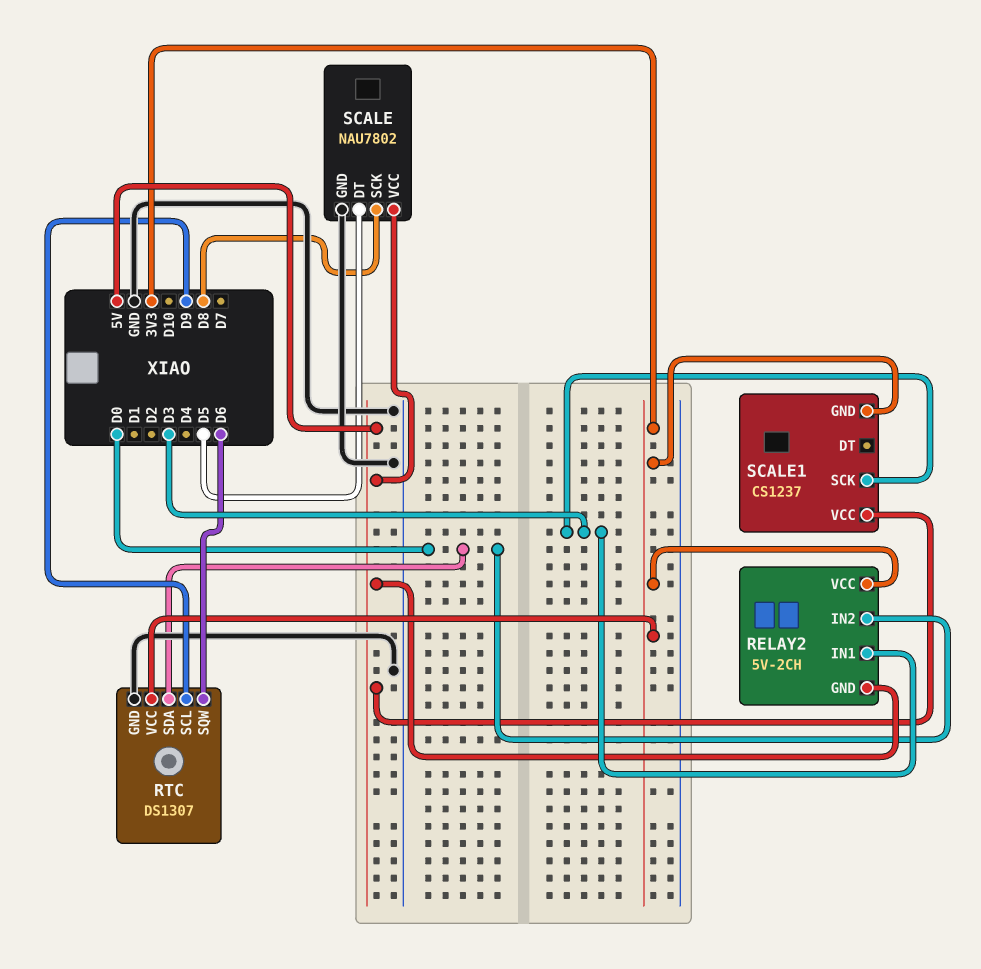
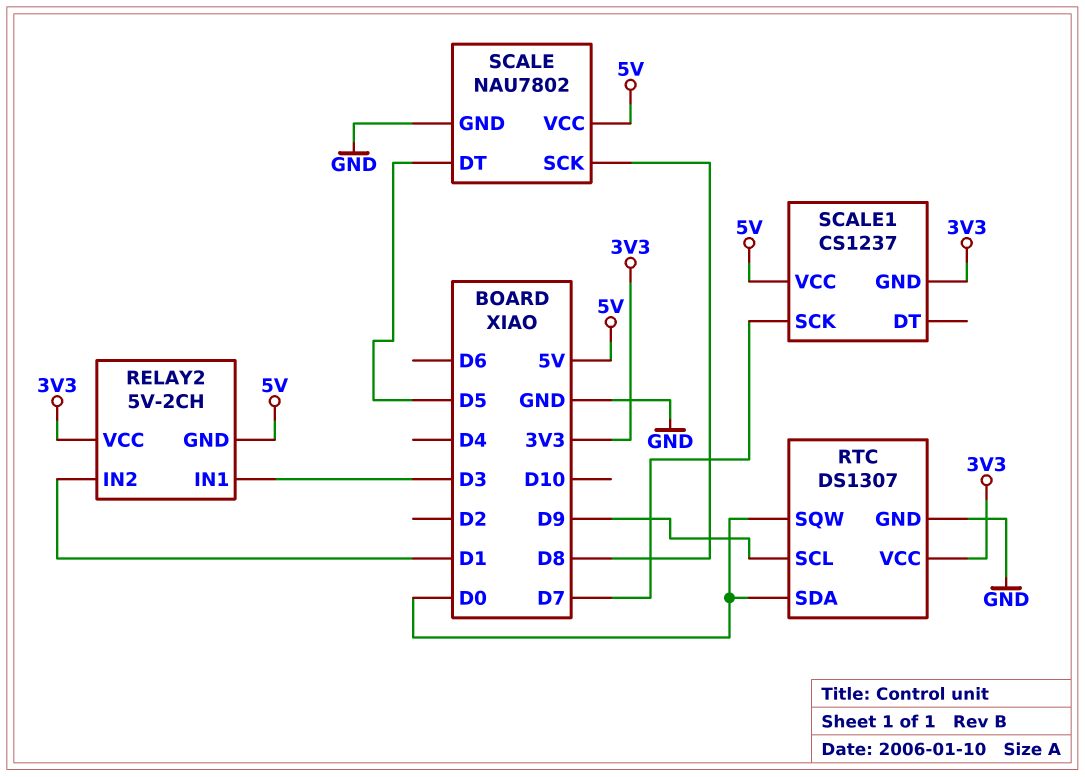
RELAY2 pin IN2: D0 -> D1
RTC pin SQW: D6 -> D0
SCALE1 pin SCK: D3 -> D7

